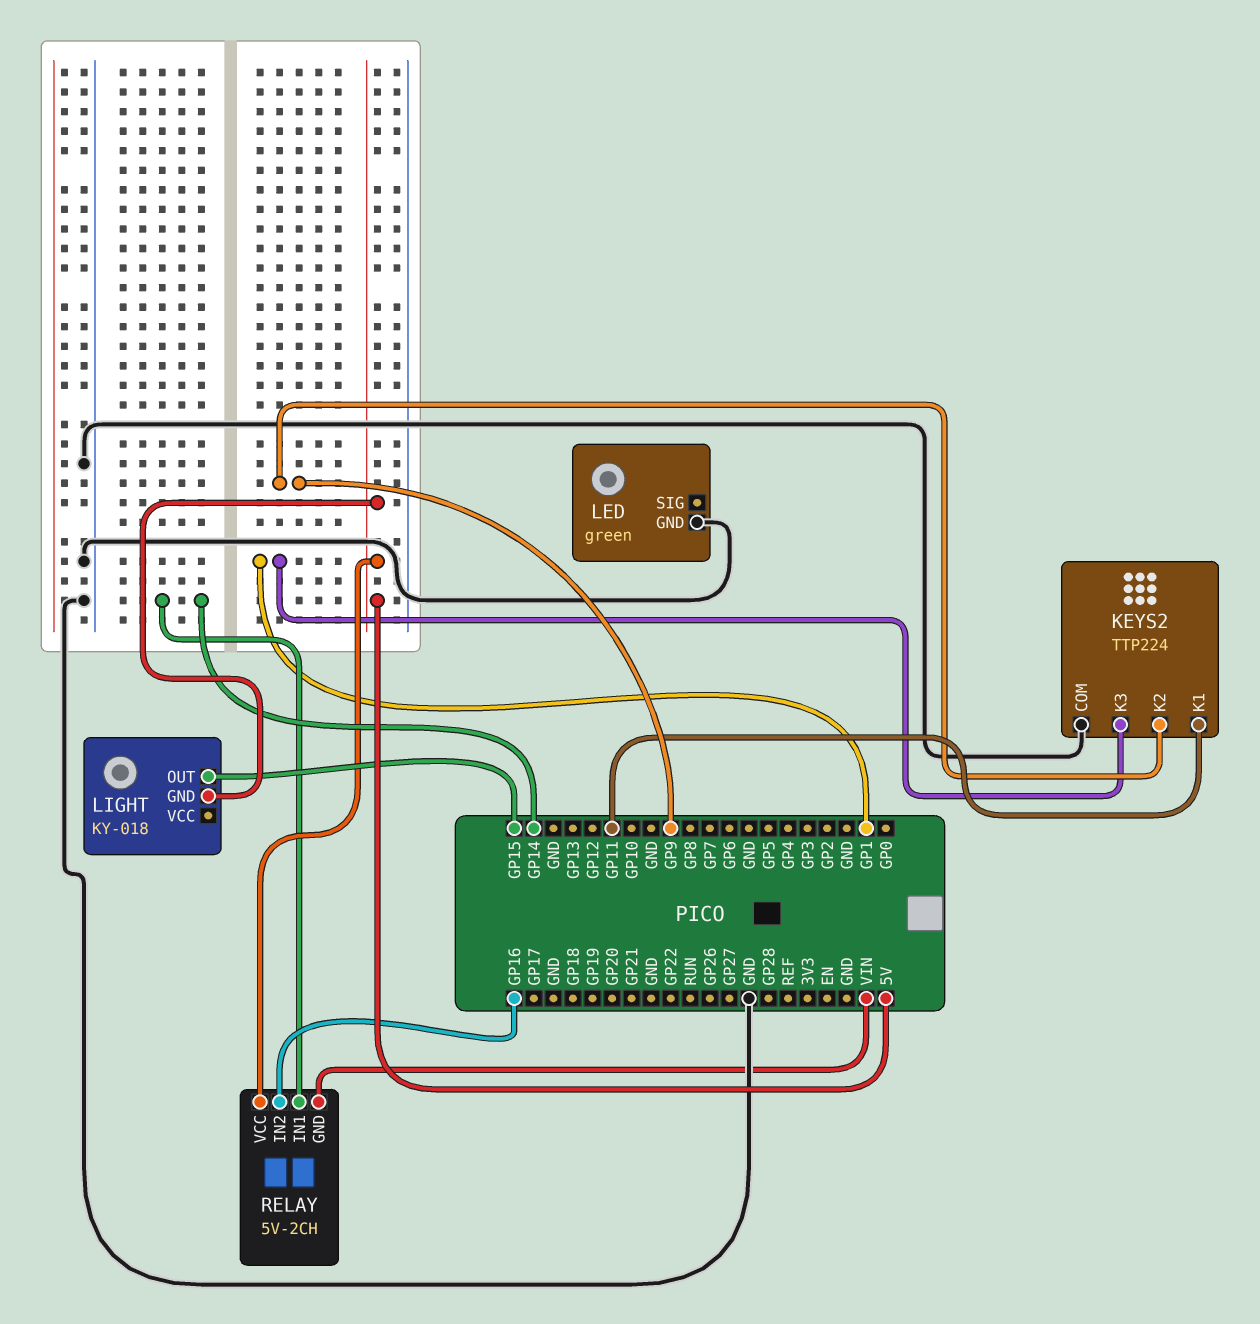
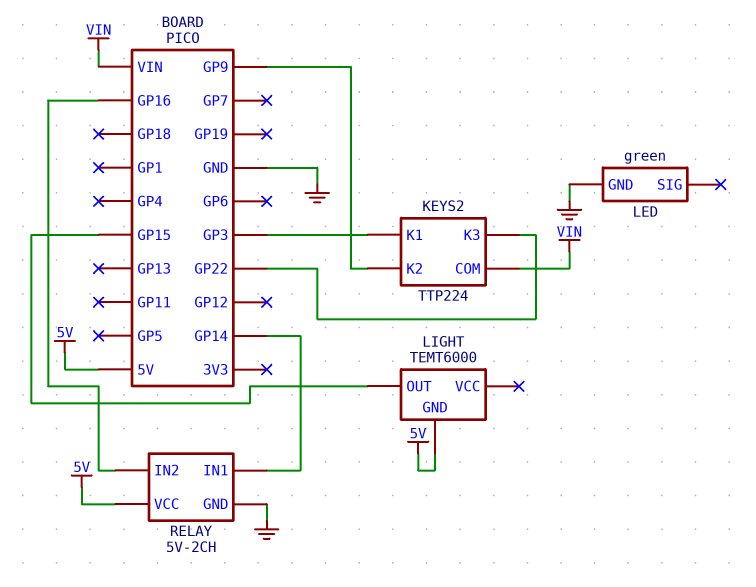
KEYS2 pin COM: GND -> VIN
KEYS2 pin K1: GP11 -> GP3
KEYS2 pin K3: GP1 -> GP22
LIGHT: KY-018 -> TEMT6000
RELAY pin GND: VIN -> GND

